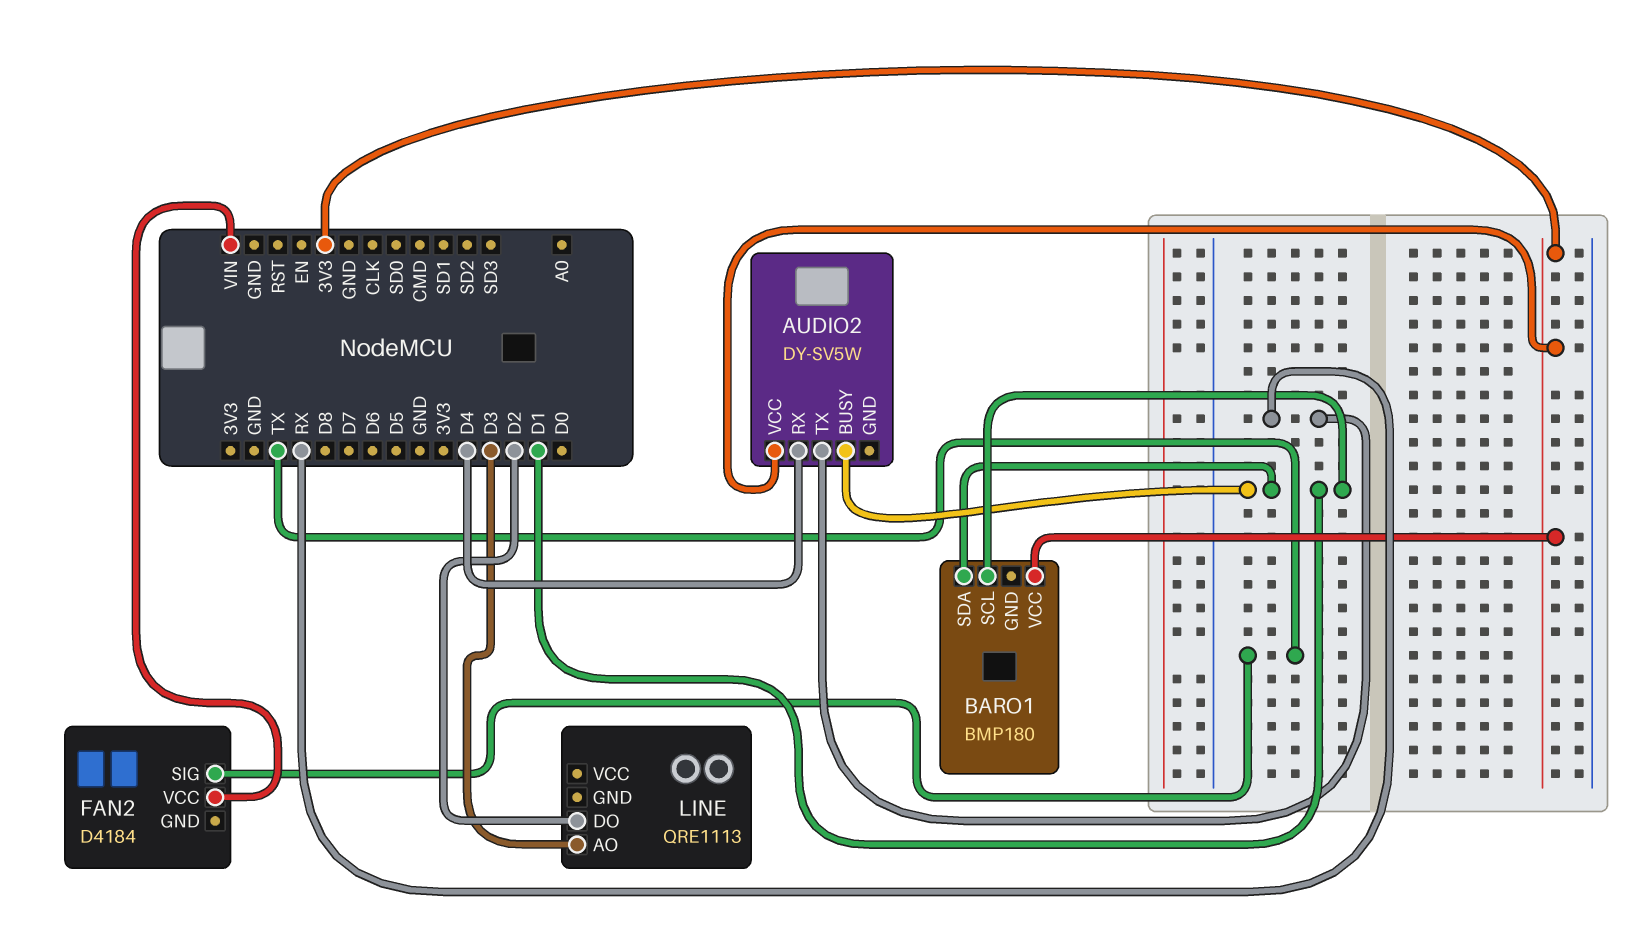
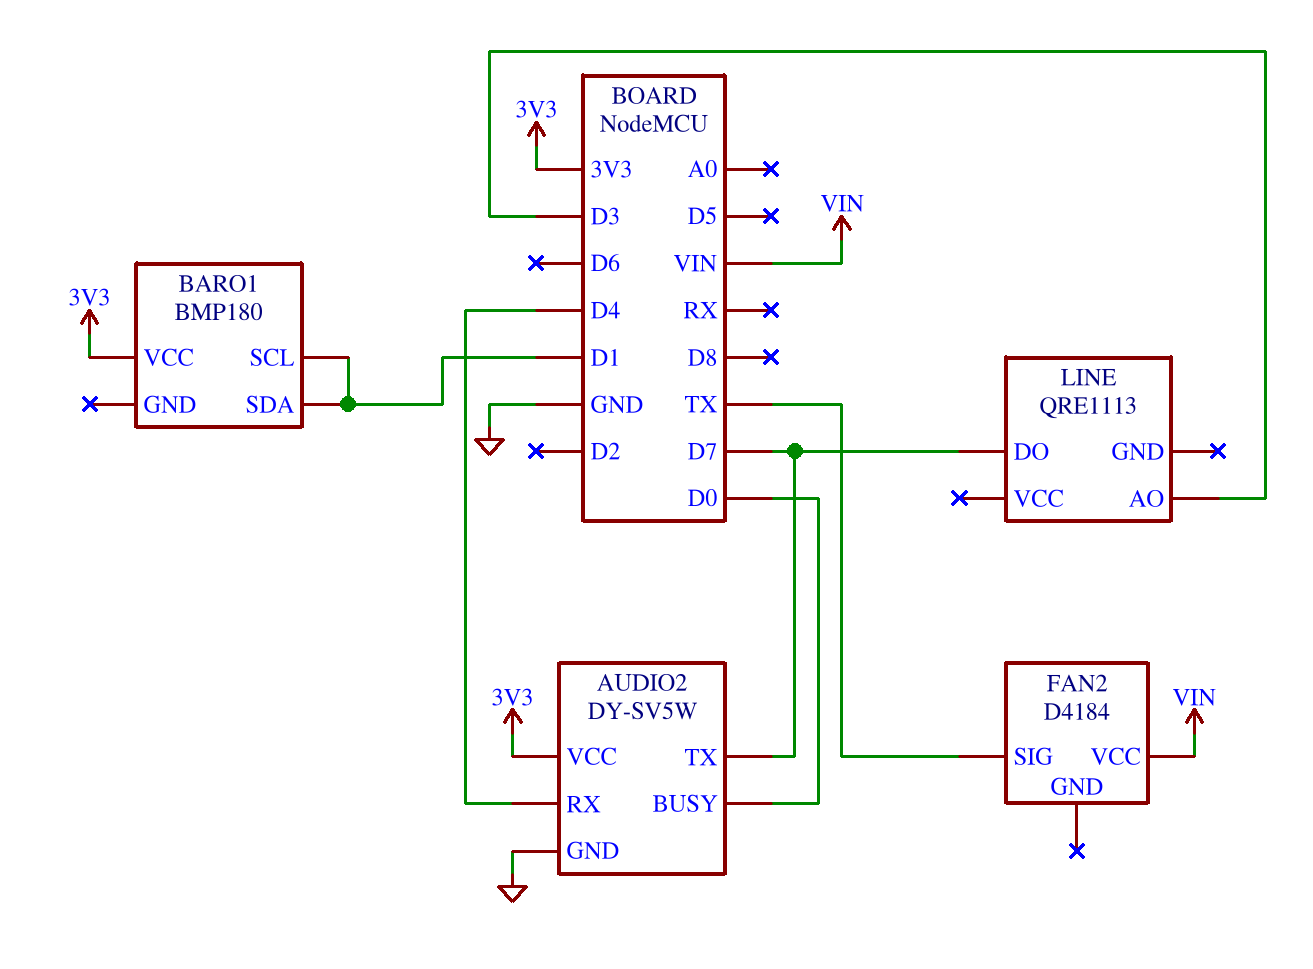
AUDIO2 pin BUSY: D1 -> D0
AUDIO2 pin GND: none -> GND
AUDIO2 pin TX: RX -> D7
LINE pin DO: D2 -> D7

